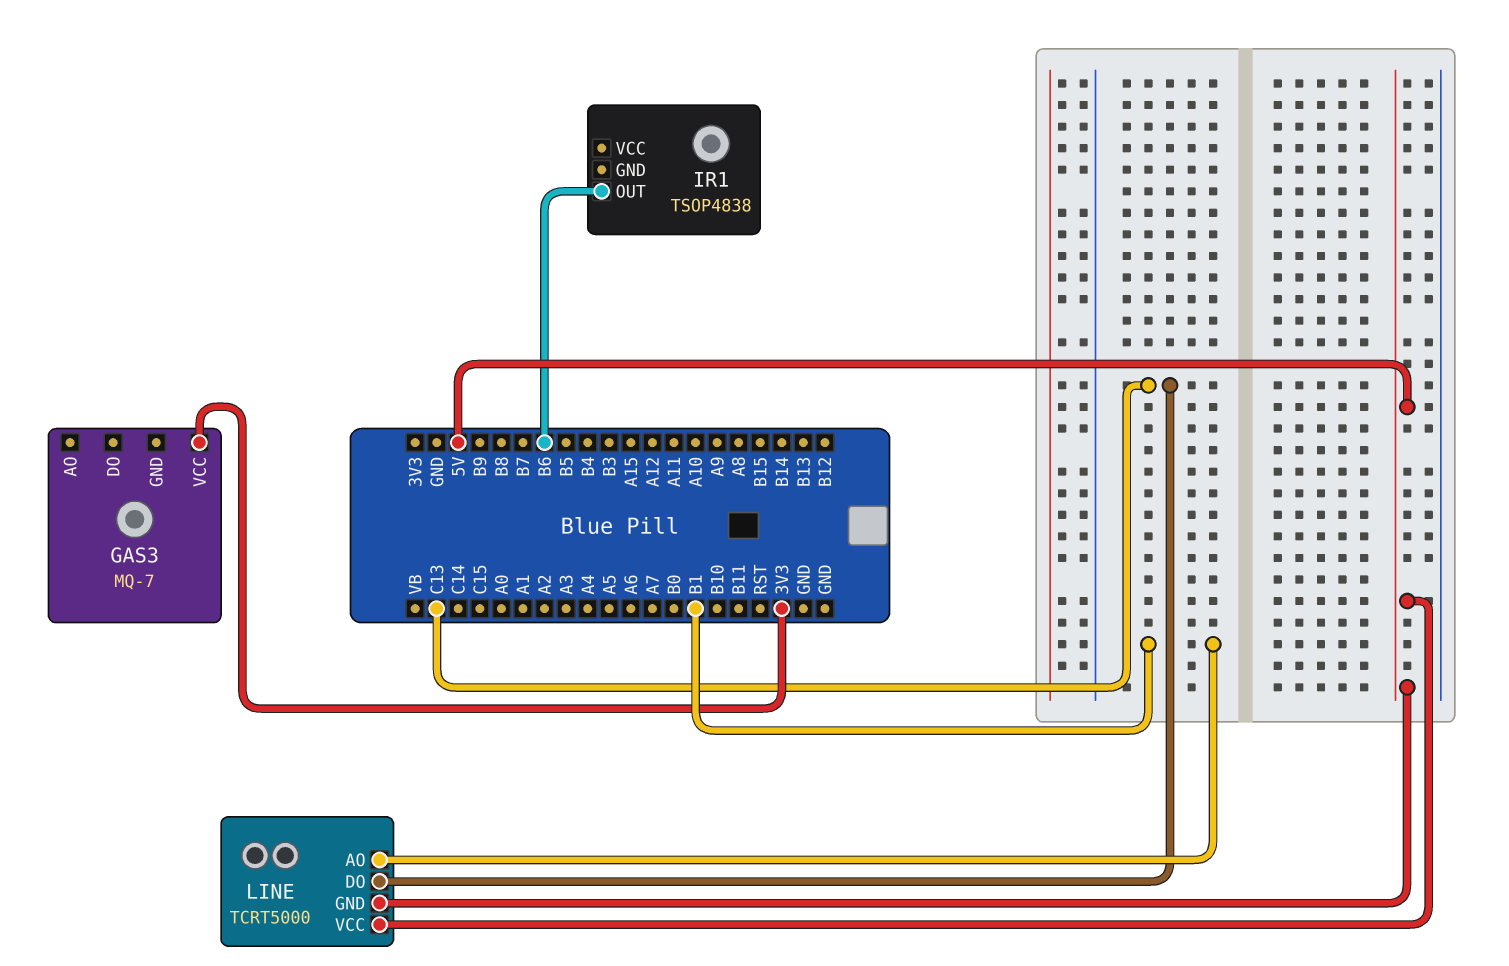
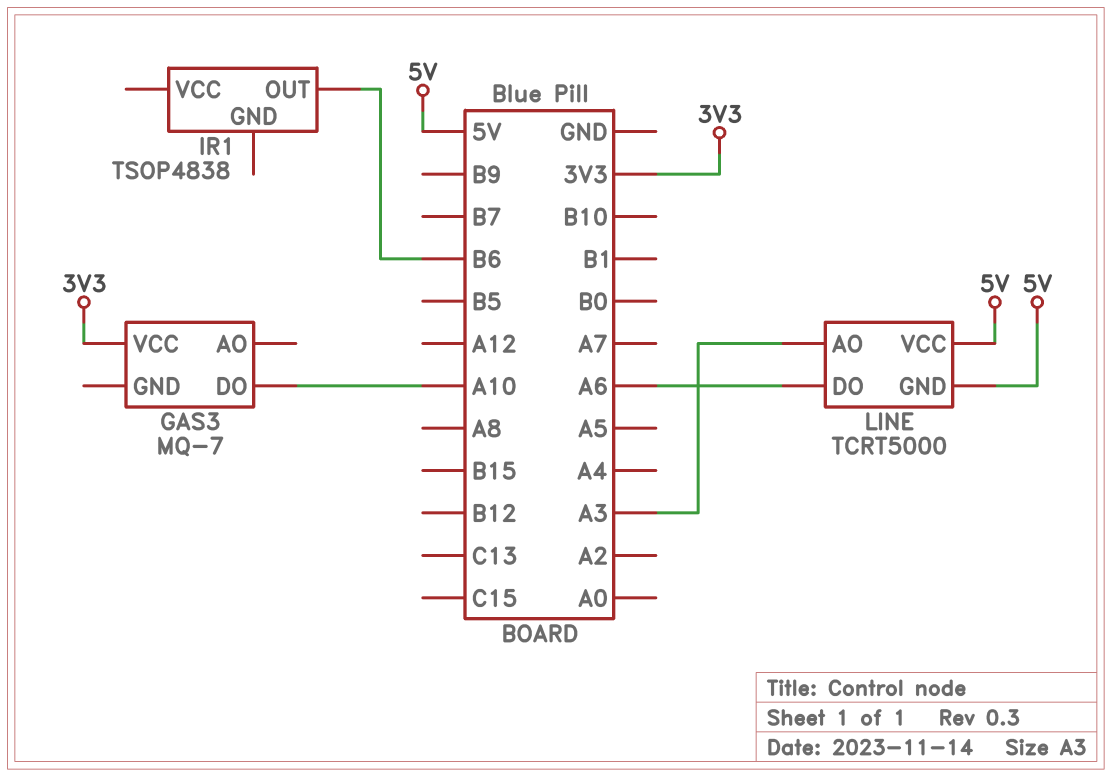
GAS3 pin DO: none -> A10
LINE pin AO: B1 -> A3
LINE pin DO: C13 -> A6

